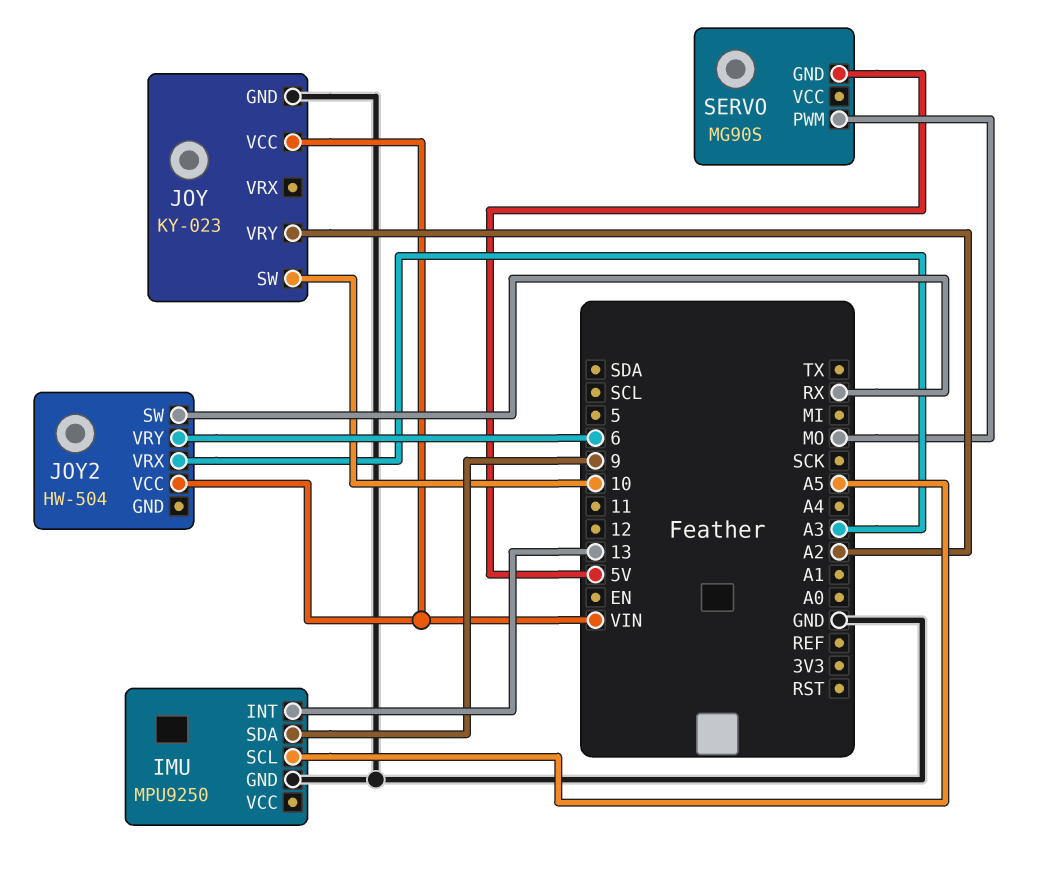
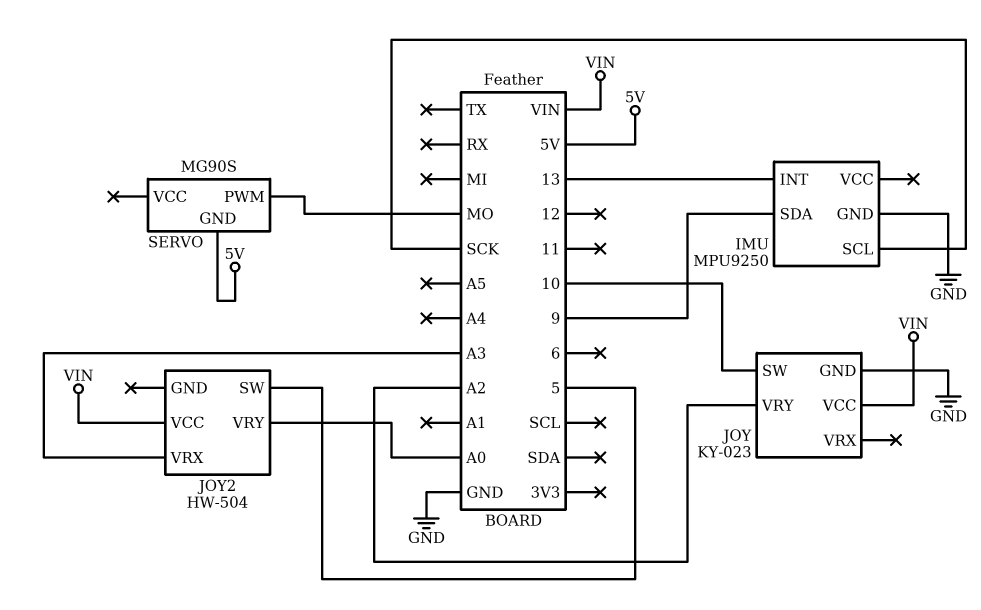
IMU pin SCL: A5 -> SCK
JOY2 pin SW: RX -> 5
JOY2 pin VRY: 6 -> A0

